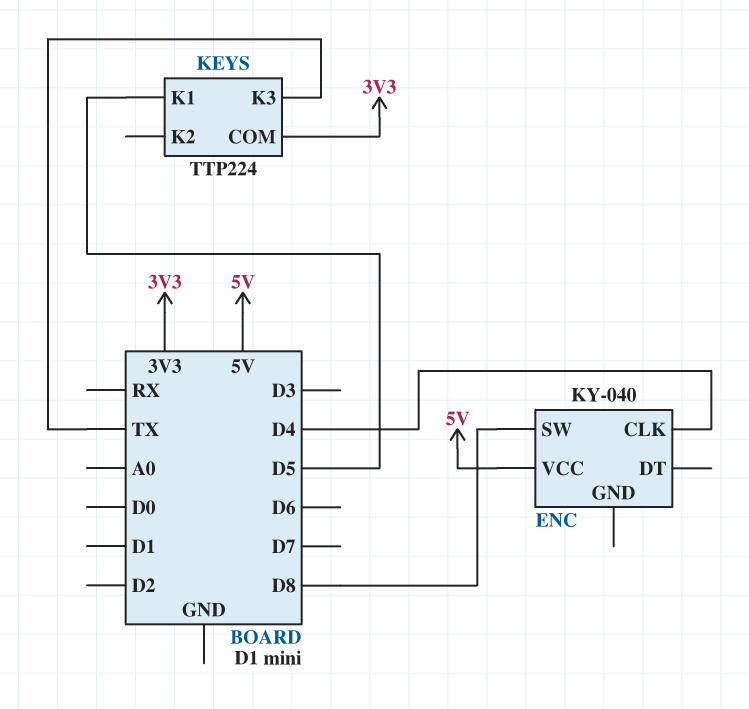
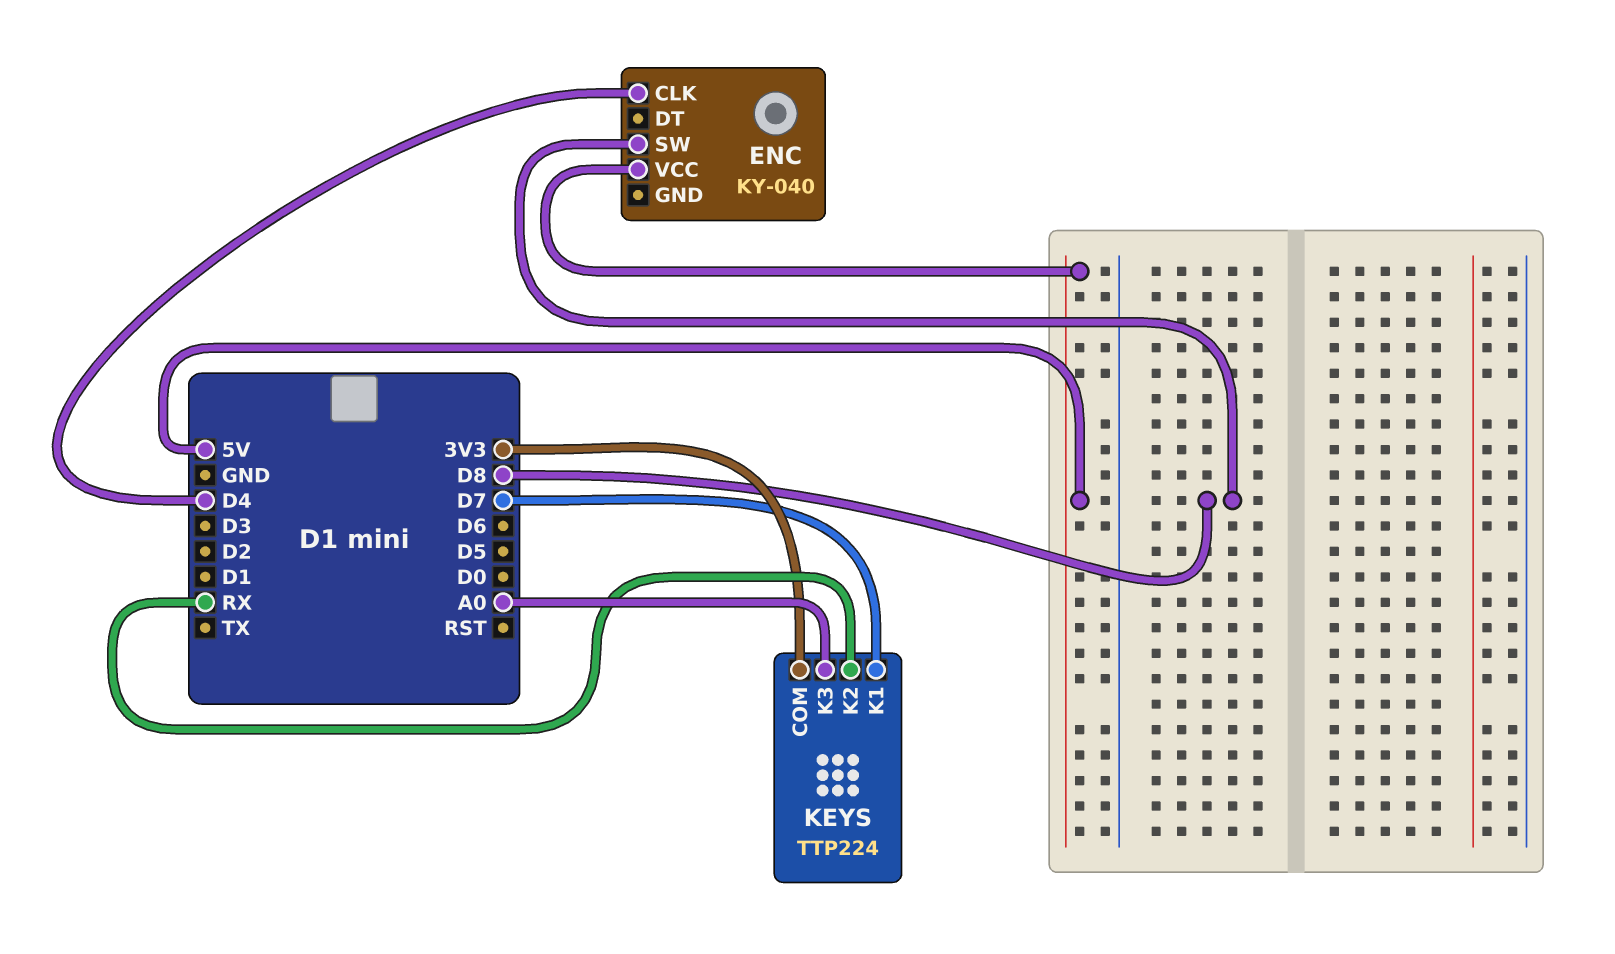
KEYS pin K1: D5 -> D7
KEYS pin K2: none -> RX
KEYS pin K3: TX -> A0

